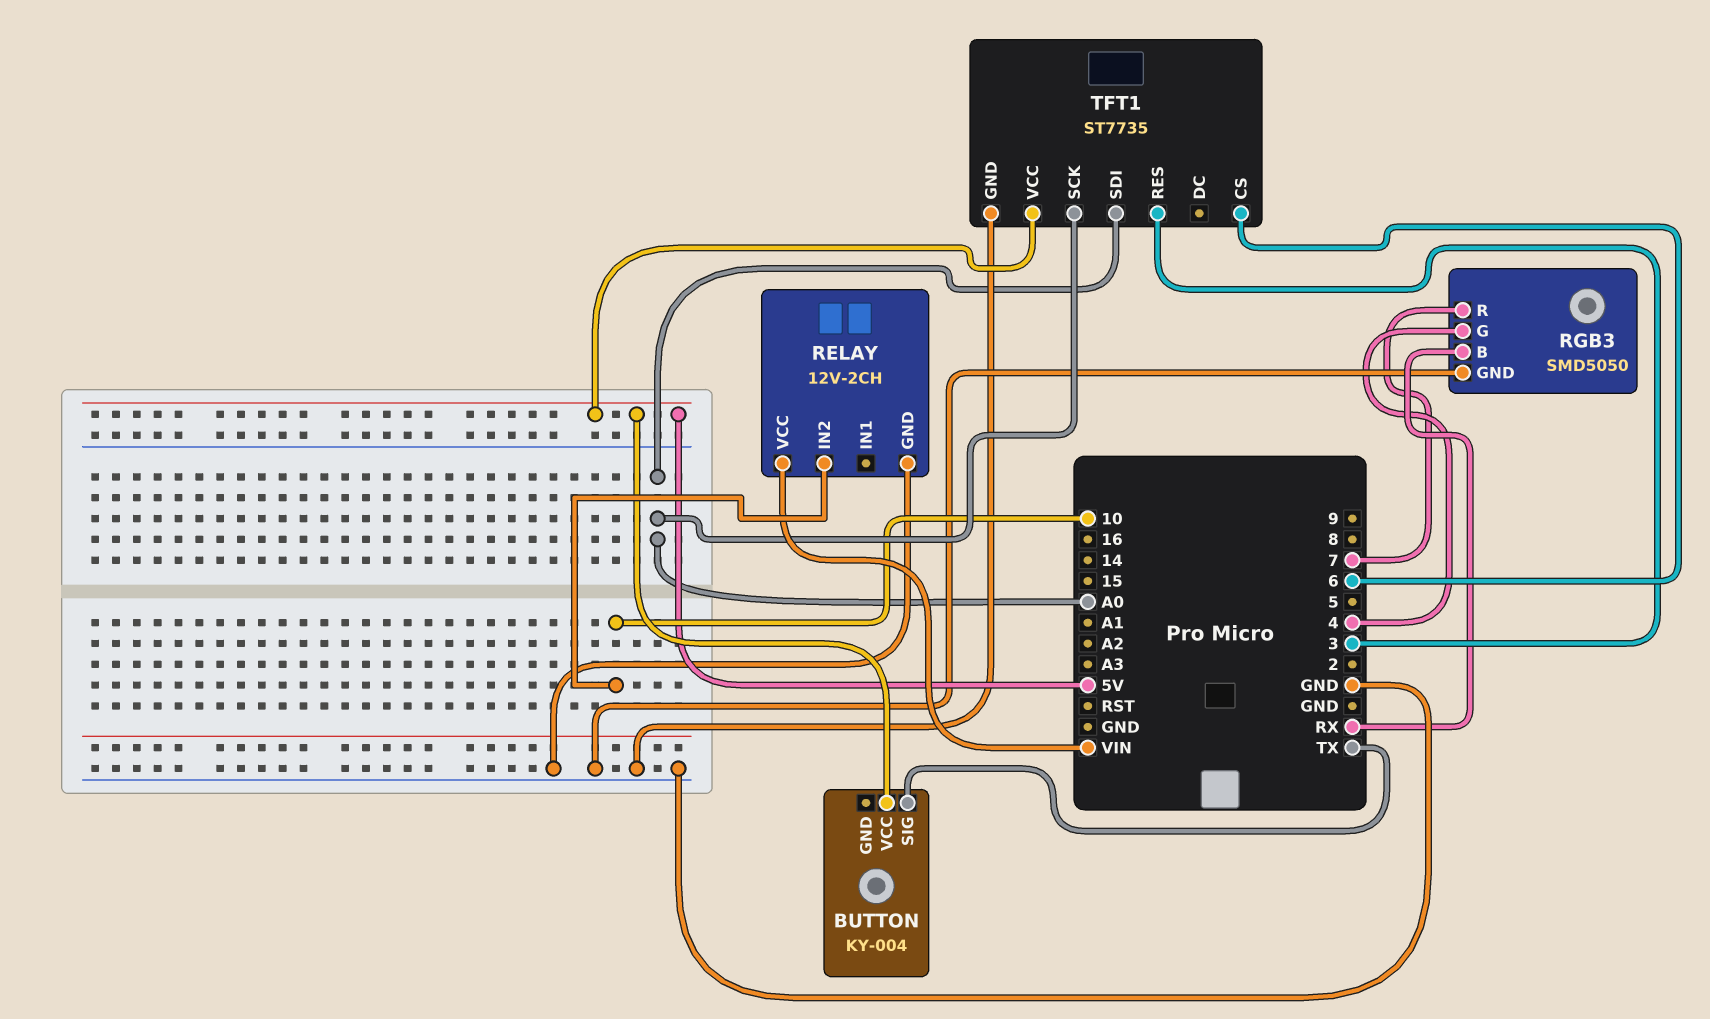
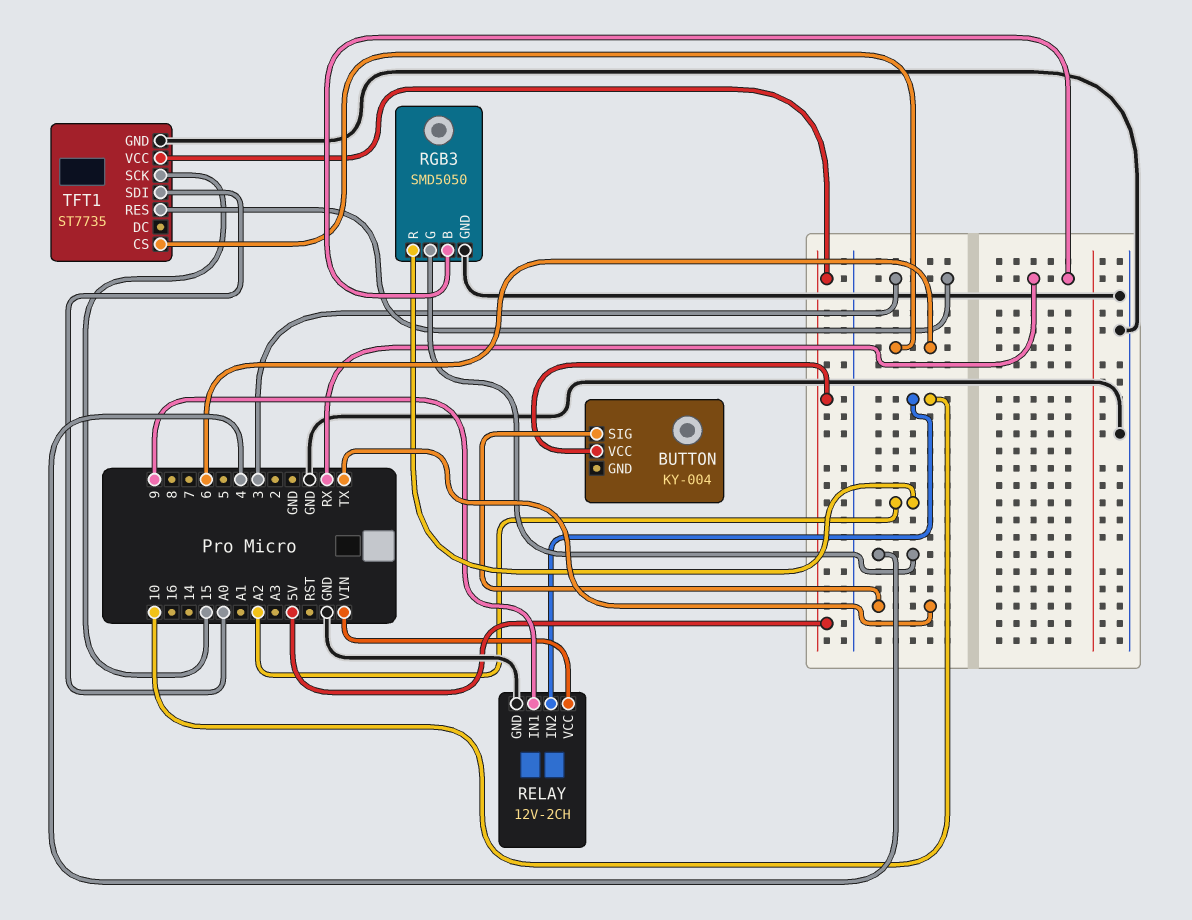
RELAY pin IN1: none -> 9
RGB3 pin R: 7 -> A2
TFT1 pin SCK: A0 -> 15

